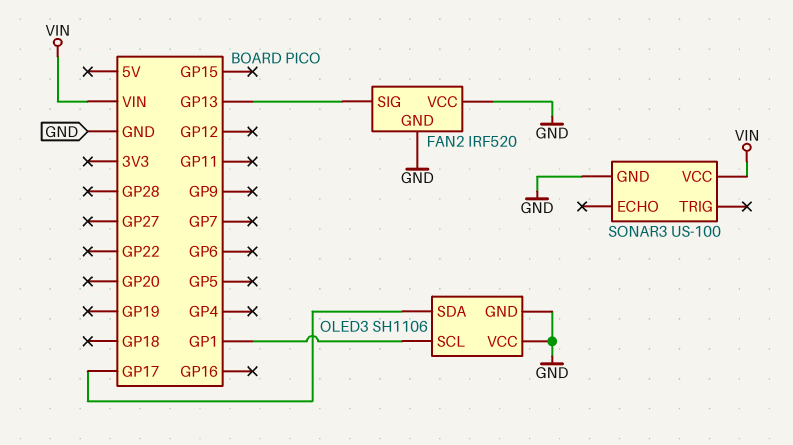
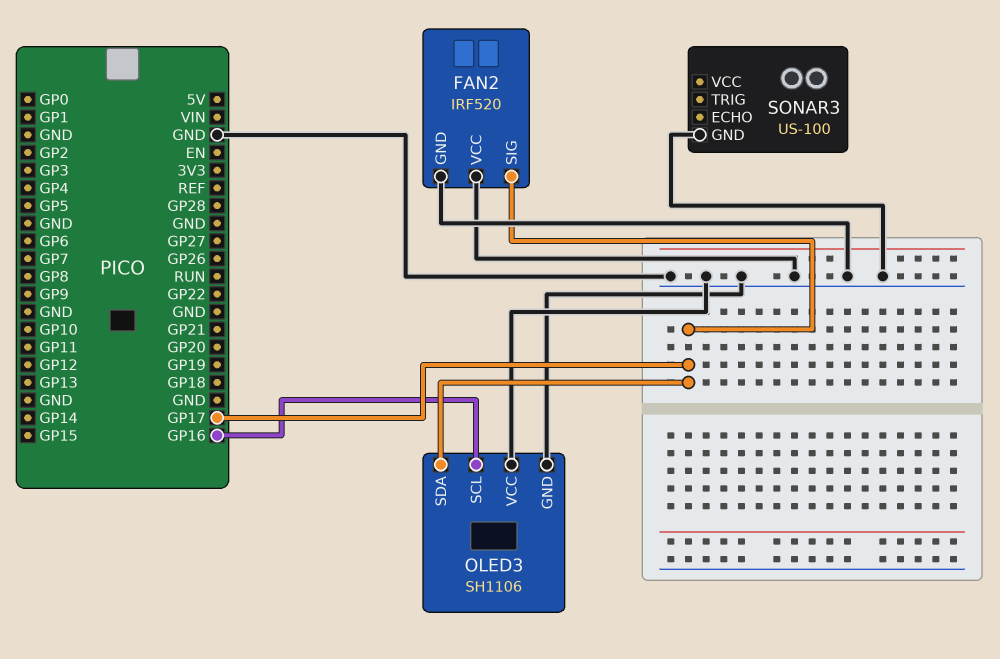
FAN2 pin SIG: GP13 -> GP17
OLED3 pin SCL: GP1 -> GP16
SONAR3 pin VCC: VIN -> none

